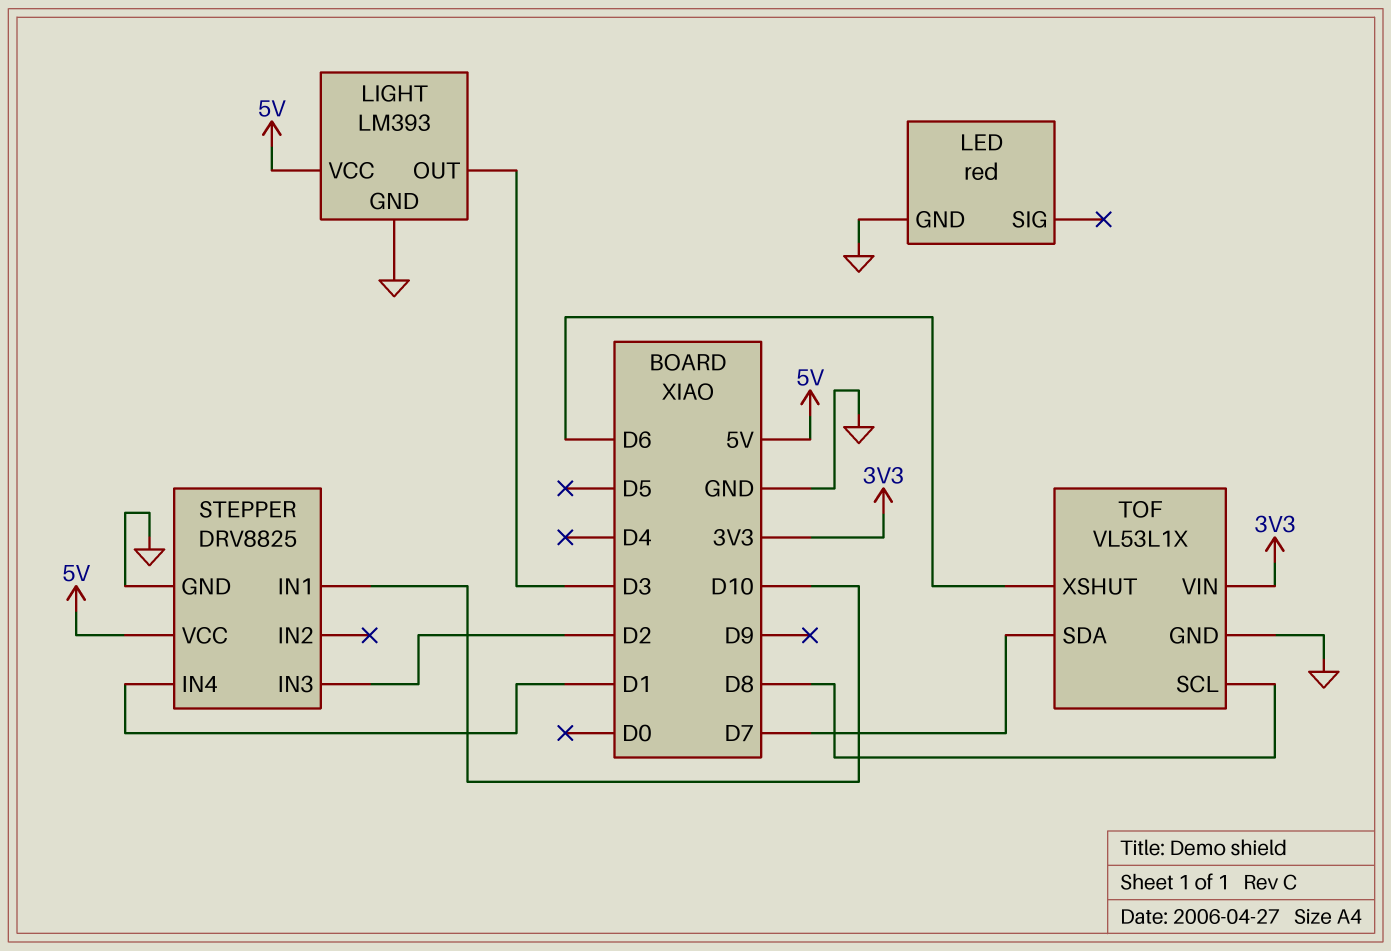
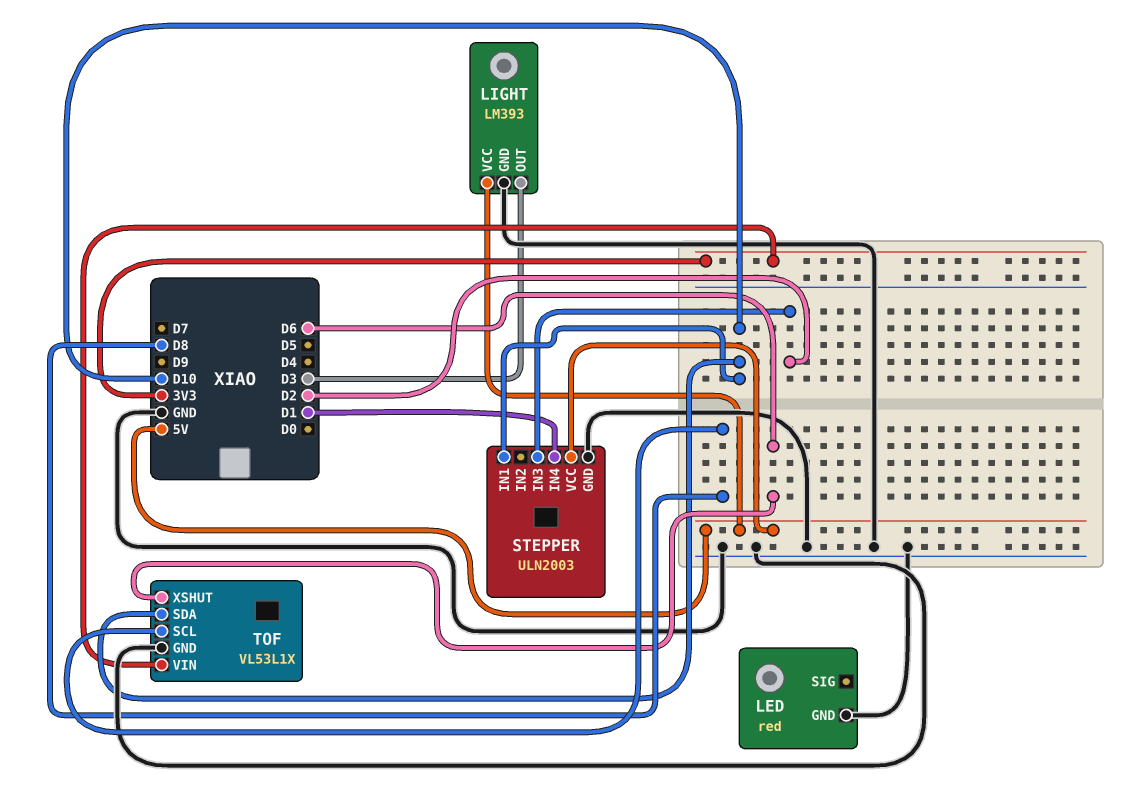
STEPPER: DRV8825 -> ULN2003
TOF pin SDA: D7 -> D10

